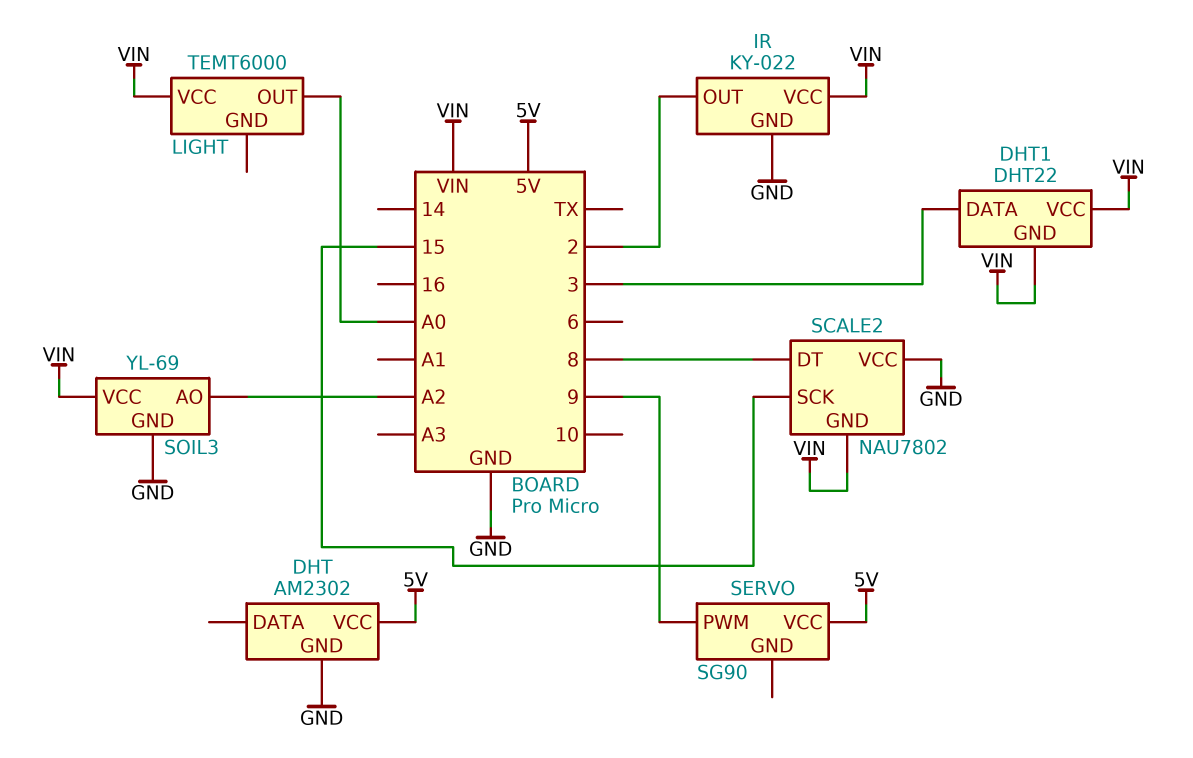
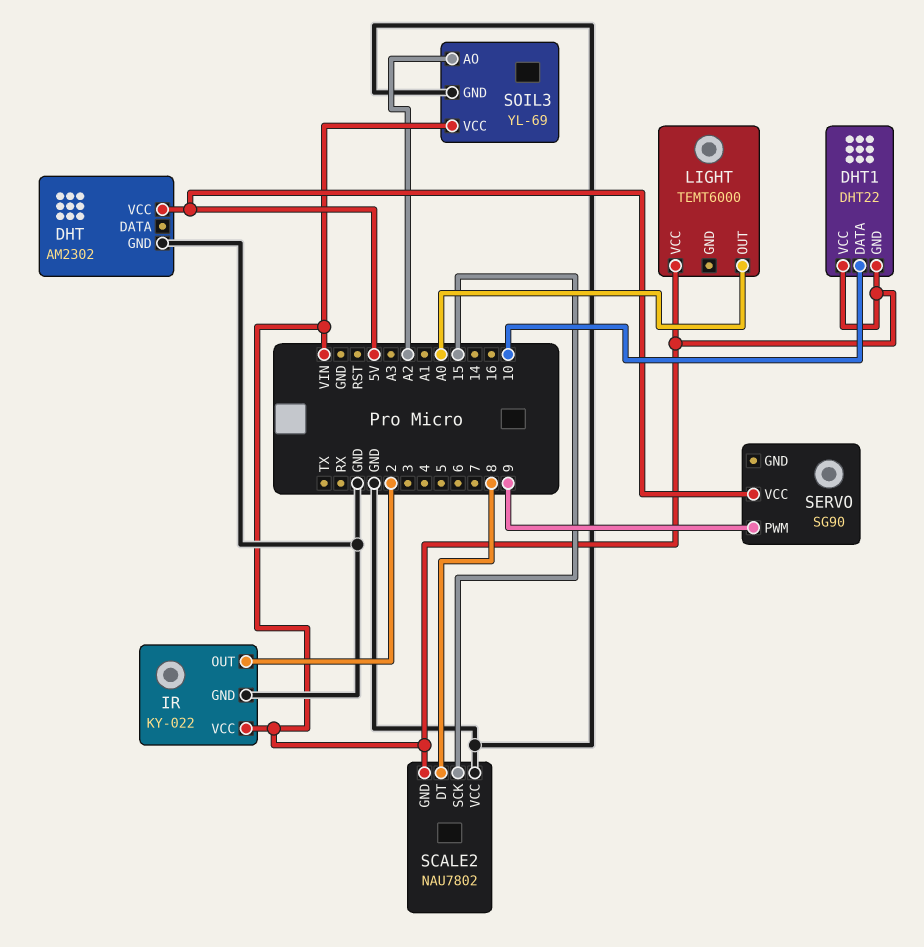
DHT1 pin DATA: 3 -> 10

